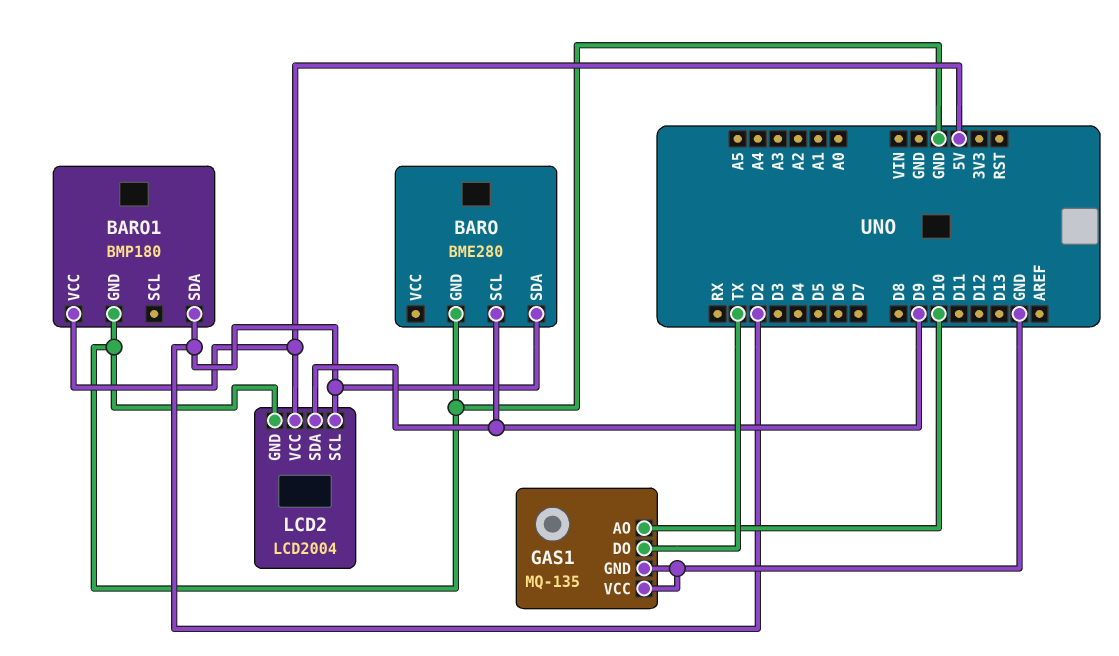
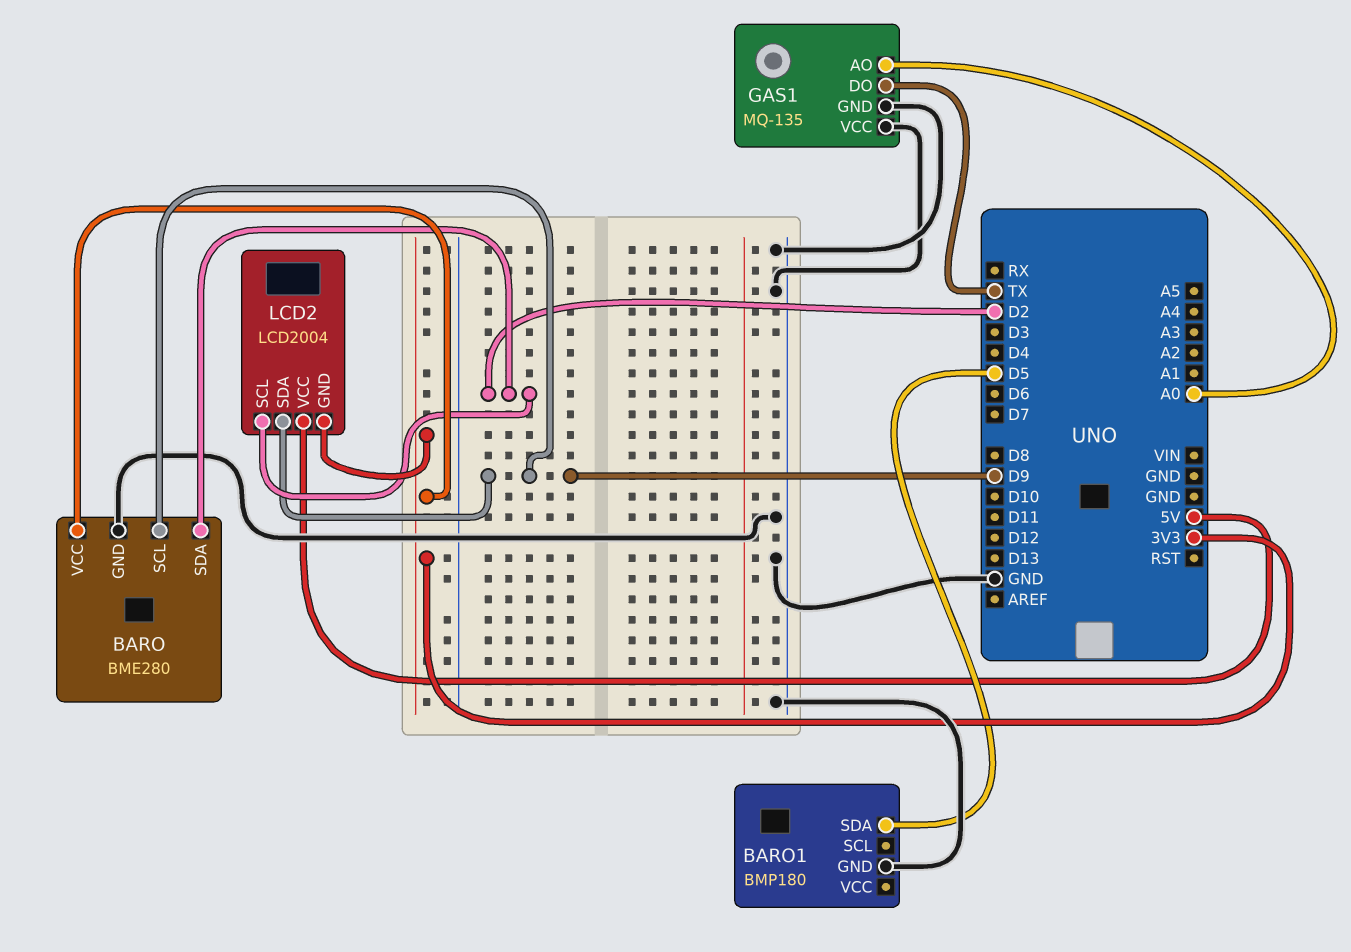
BARO pin VCC: none -> 3V3
BARO1 pin SDA: D2 -> D5
BARO1 pin VCC: 5V -> none
GAS1 pin AO: D10 -> A0
LCD2 pin GND: GND -> 3V3

